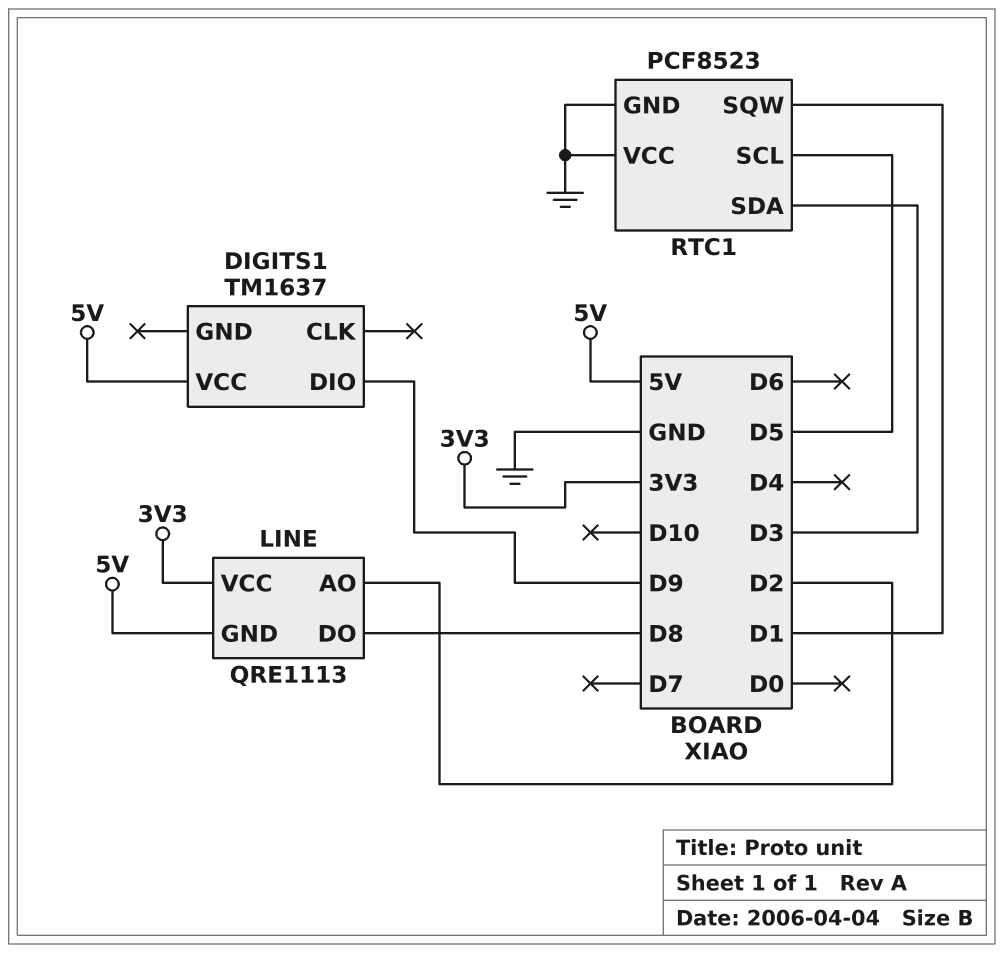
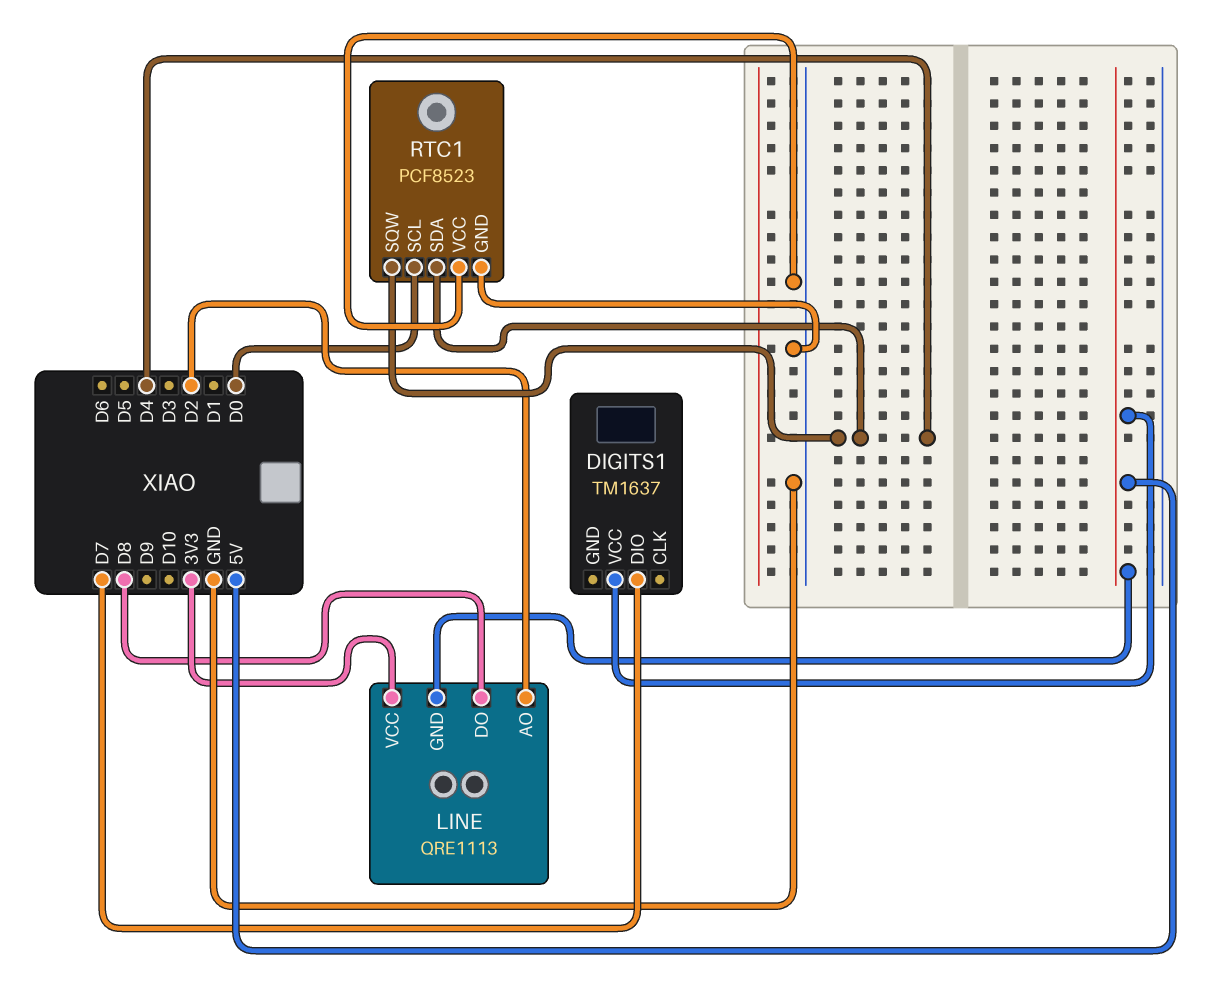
DIGITS1 pin DIO: D9 -> D7
RTC1 pin SCL: D5 -> D0
RTC1 pin SDA: D3 -> D4
RTC1 pin SQW: D1 -> D4

